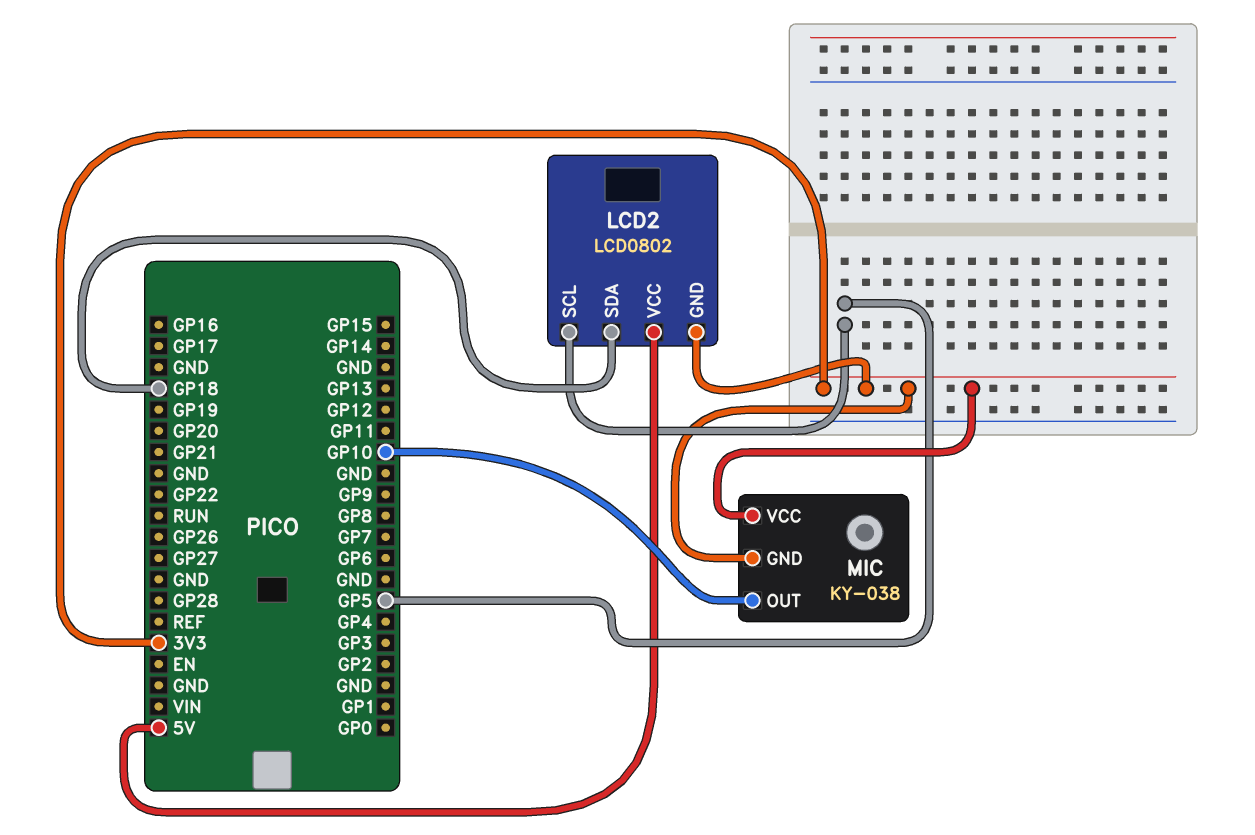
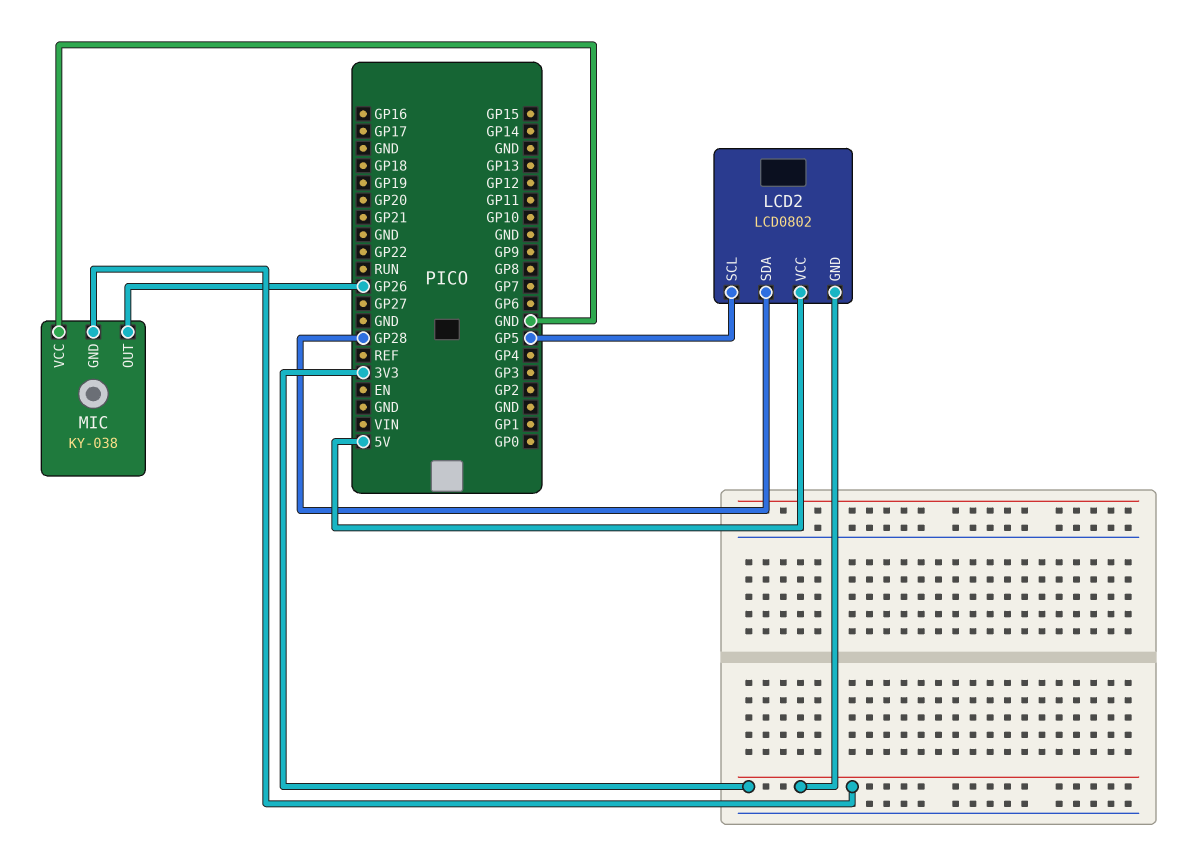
LCD2 pin SDA: GP18 -> GP28
MIC pin OUT: GP10 -> GP26
MIC pin VCC: 3V3 -> GND

